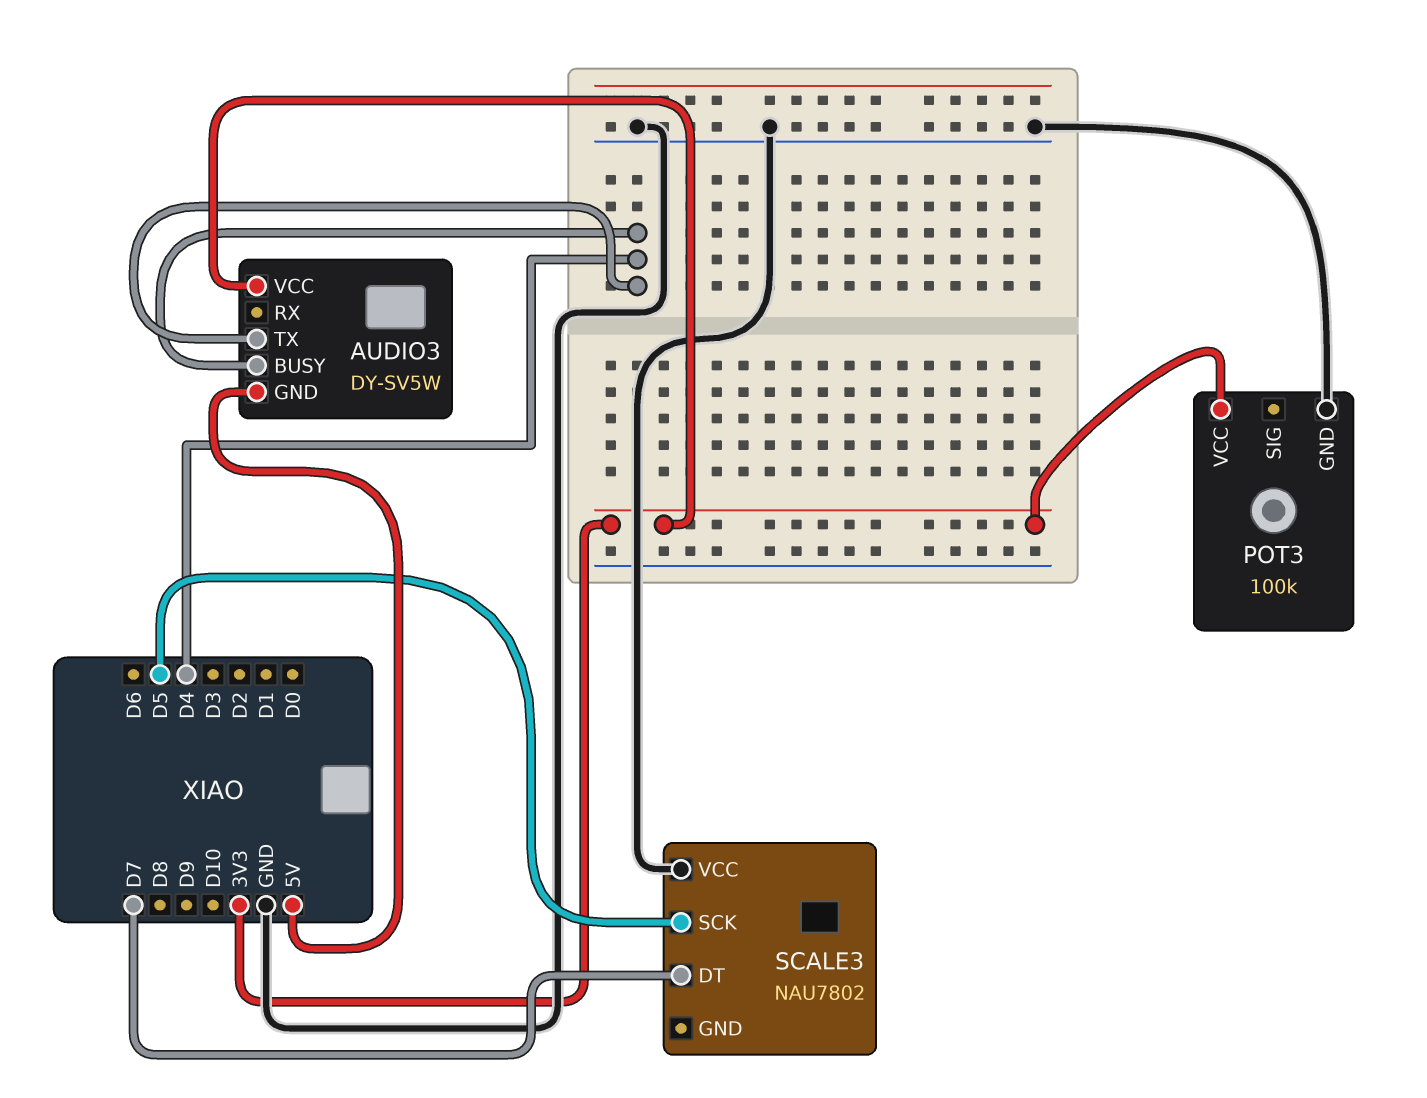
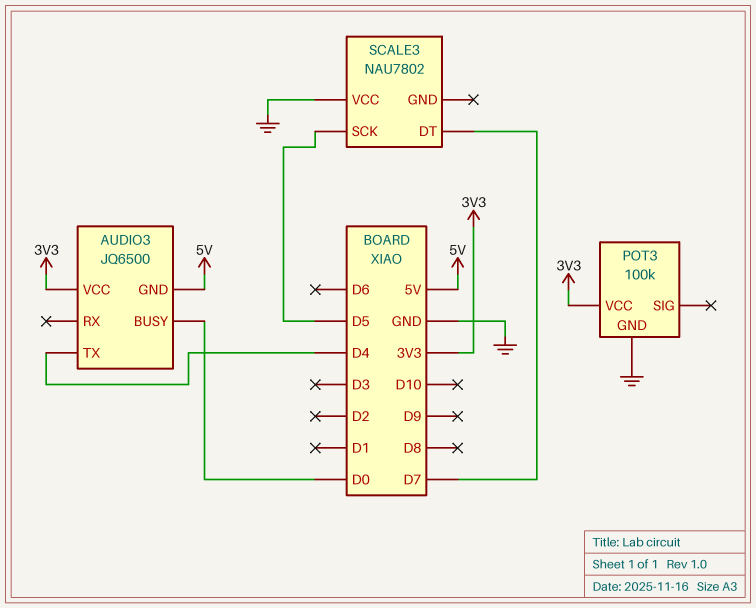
AUDIO3: DY-SV5W -> JQ6500
AUDIO3 pin BUSY: D4 -> D0

